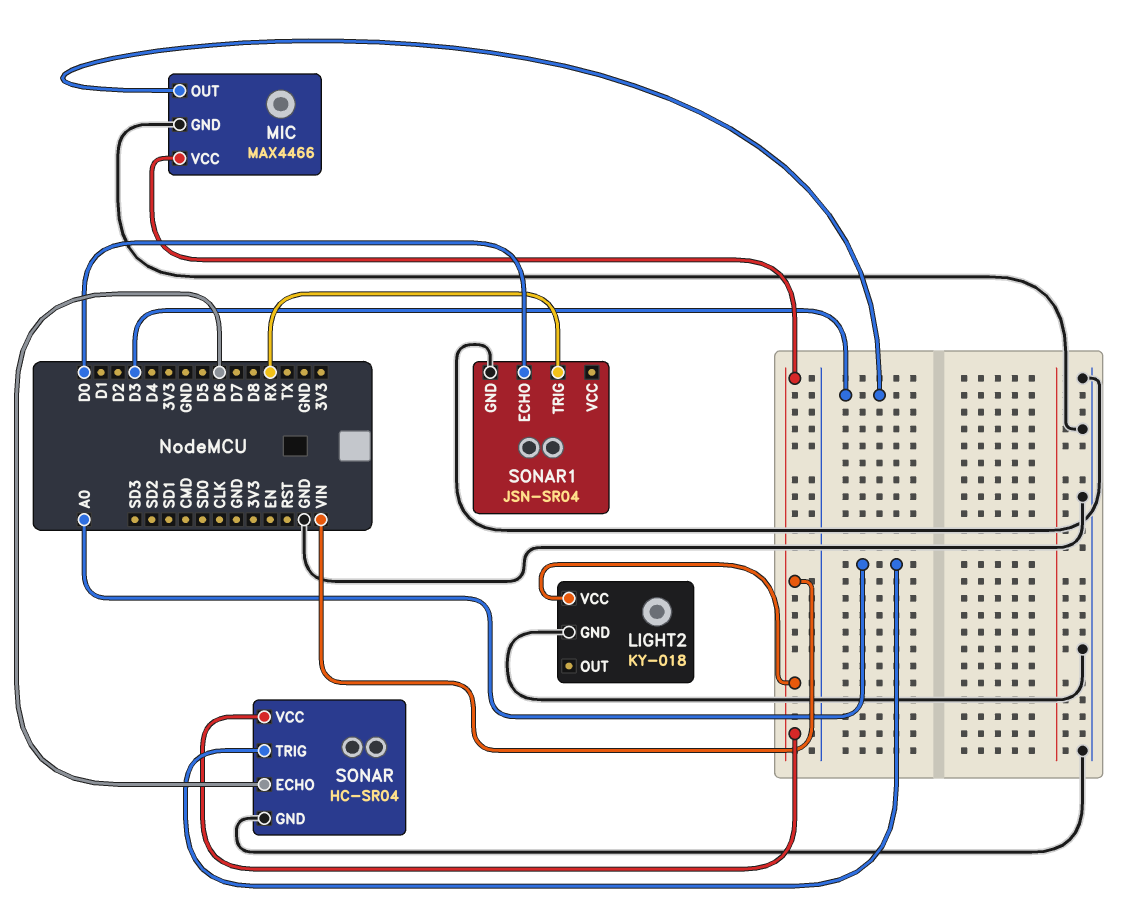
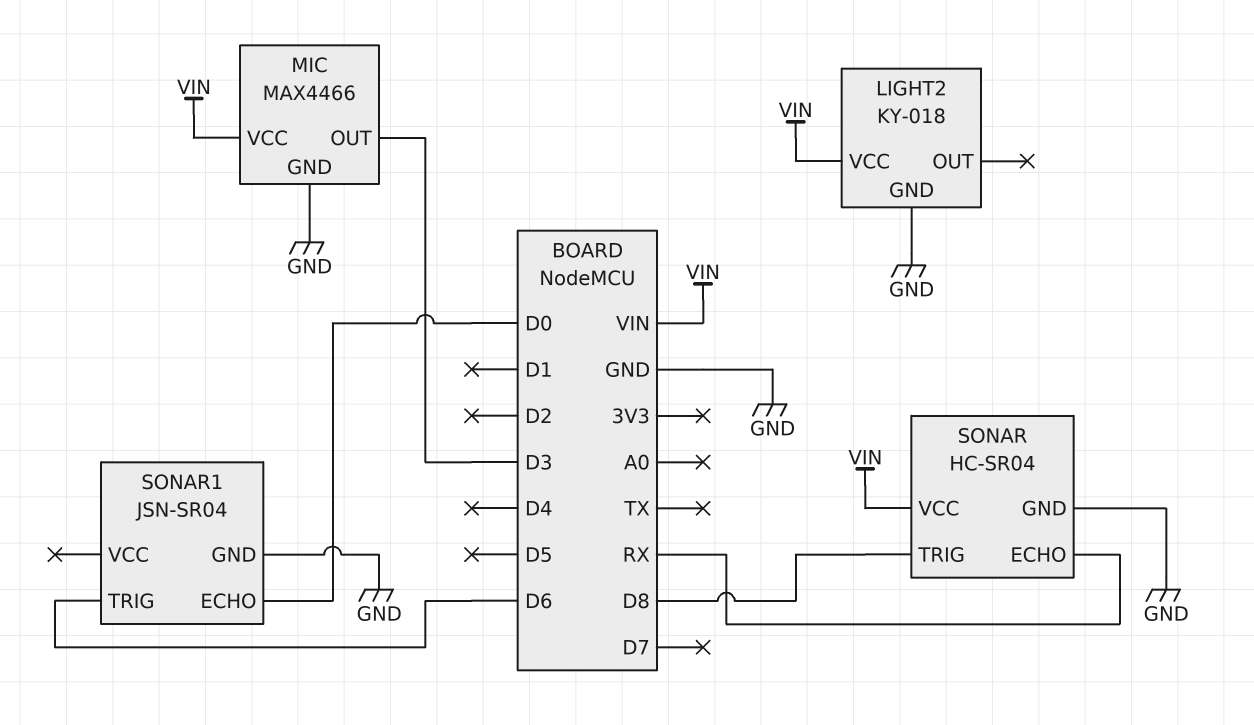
SONAR pin ECHO: D6 -> RX
SONAR pin TRIG: A0 -> D8
SONAR1 pin TRIG: RX -> D6

